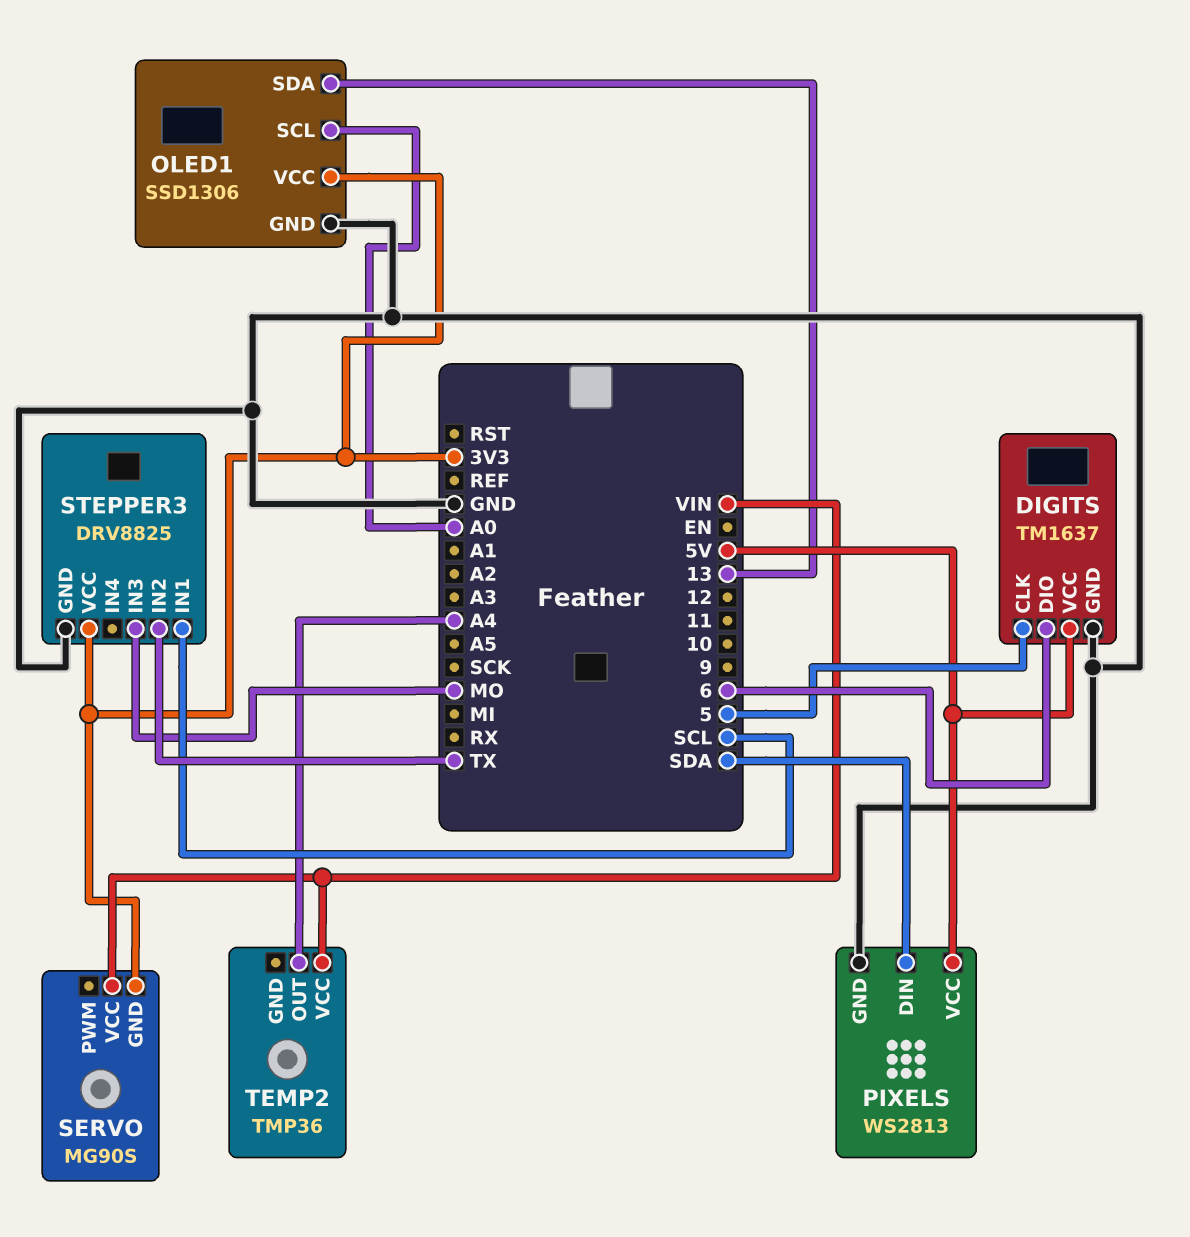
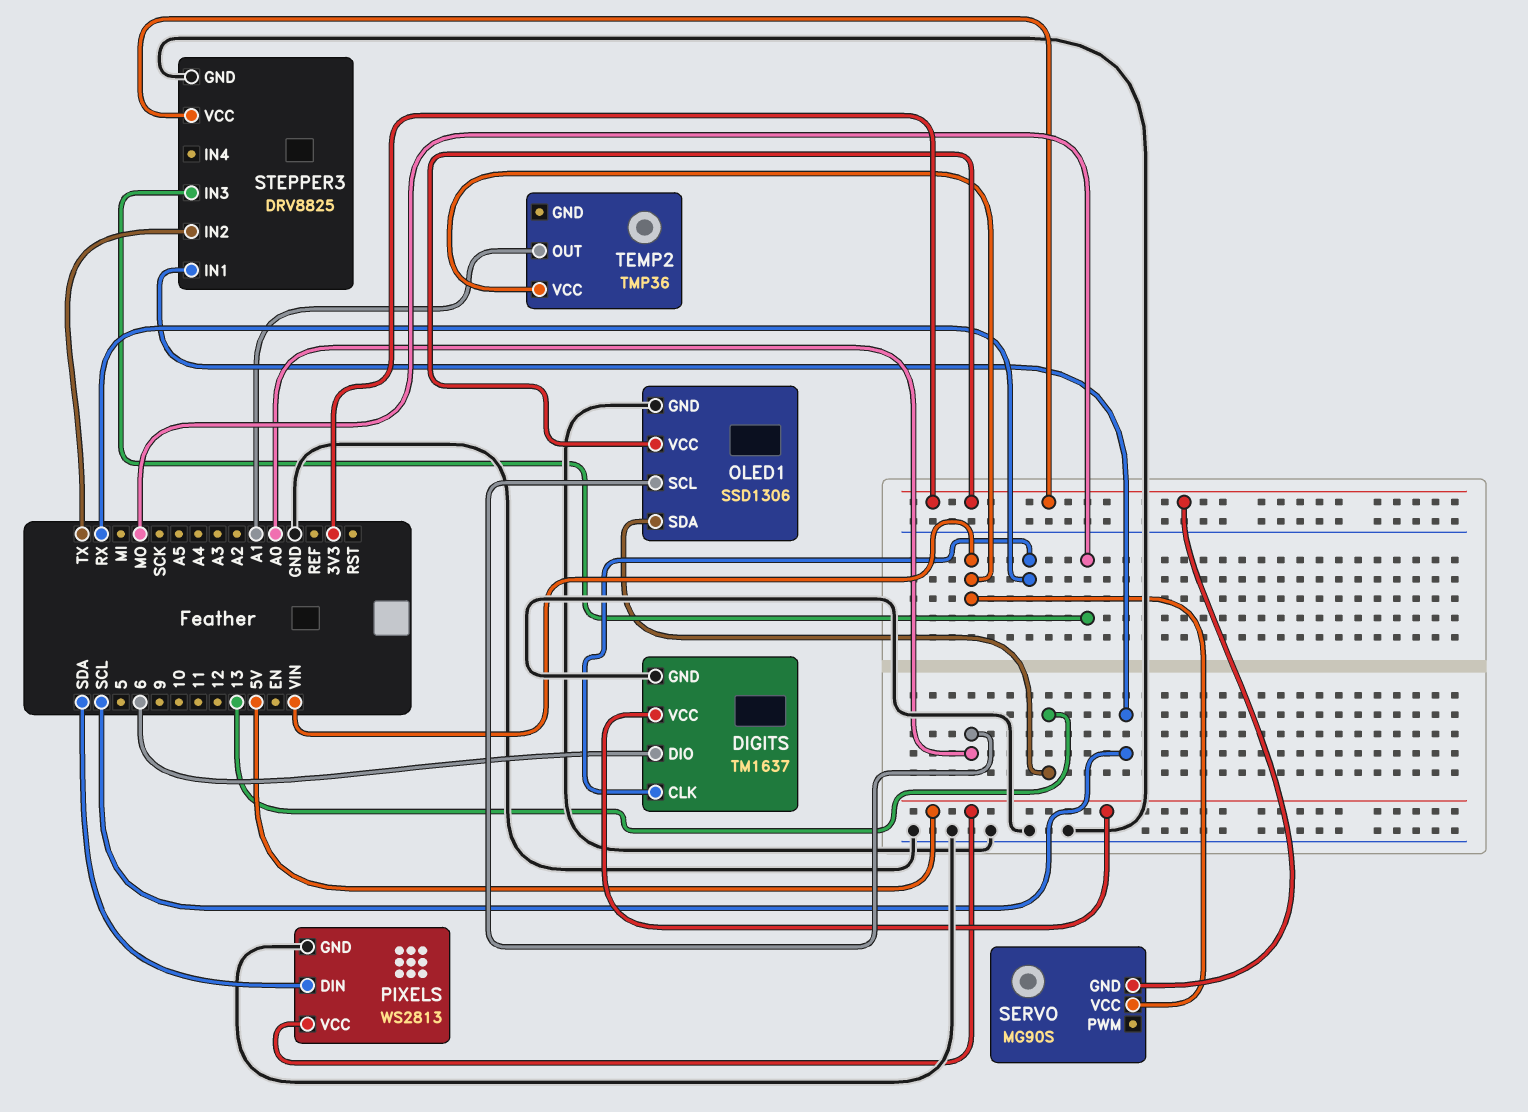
DIGITS pin CLK: 5 -> RX
TEMP2 pin OUT: A4 -> A1

